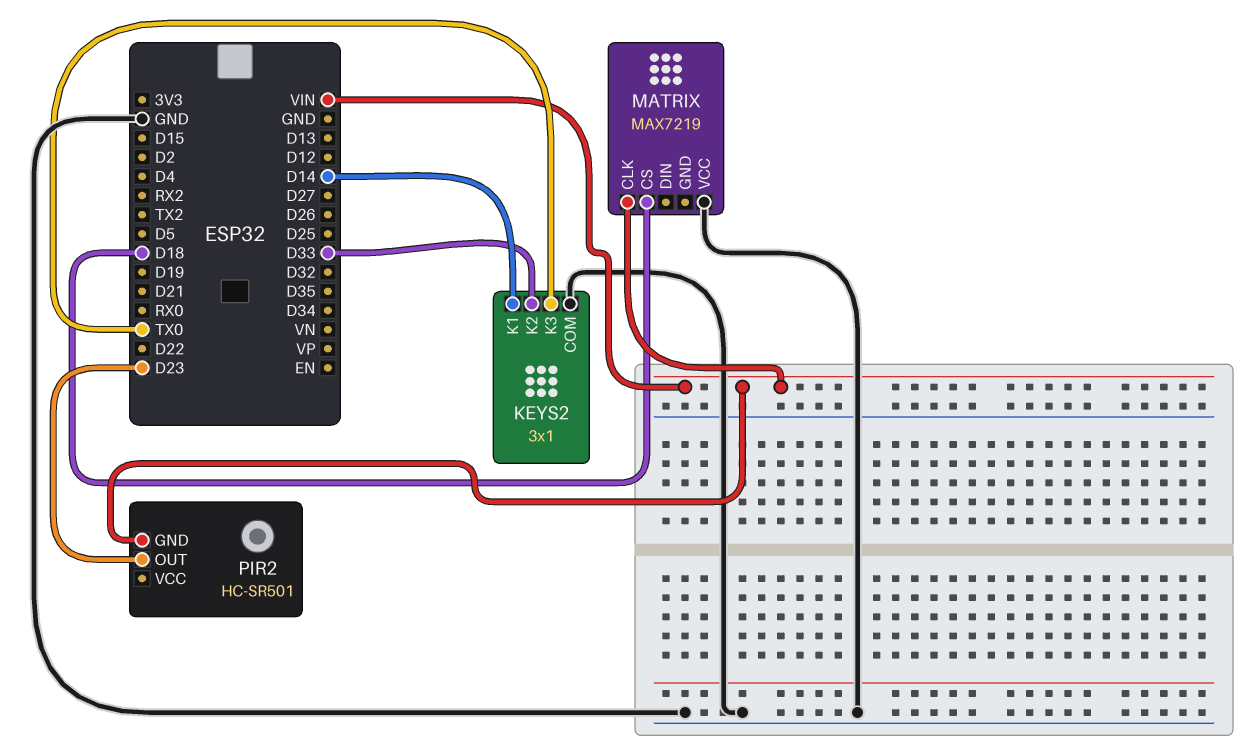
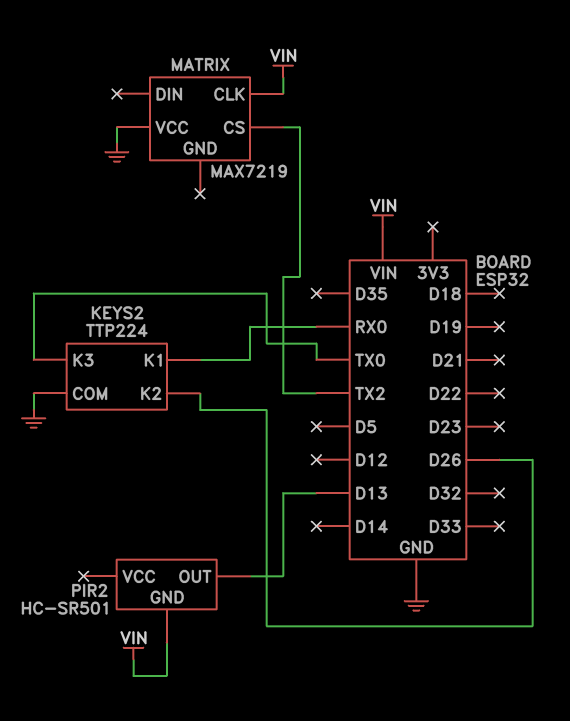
KEYS2: 3x1 -> TTP224
KEYS2 pin K1: D14 -> RX0
KEYS2 pin K2: D33 -> D26
MATRIX pin CS: D18 -> TX2
PIR2 pin OUT: D23 -> D13

